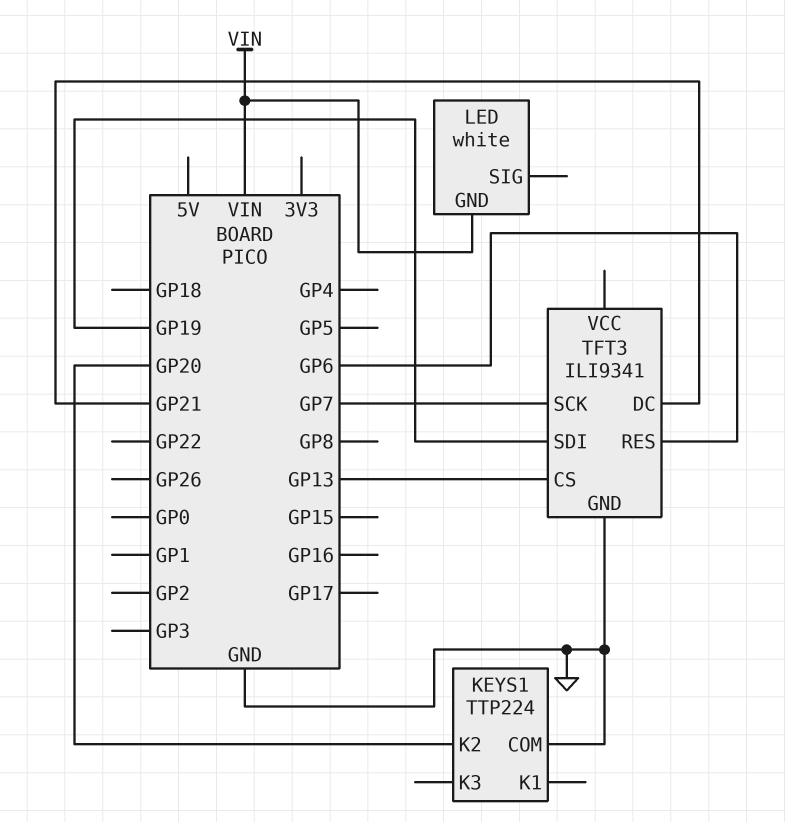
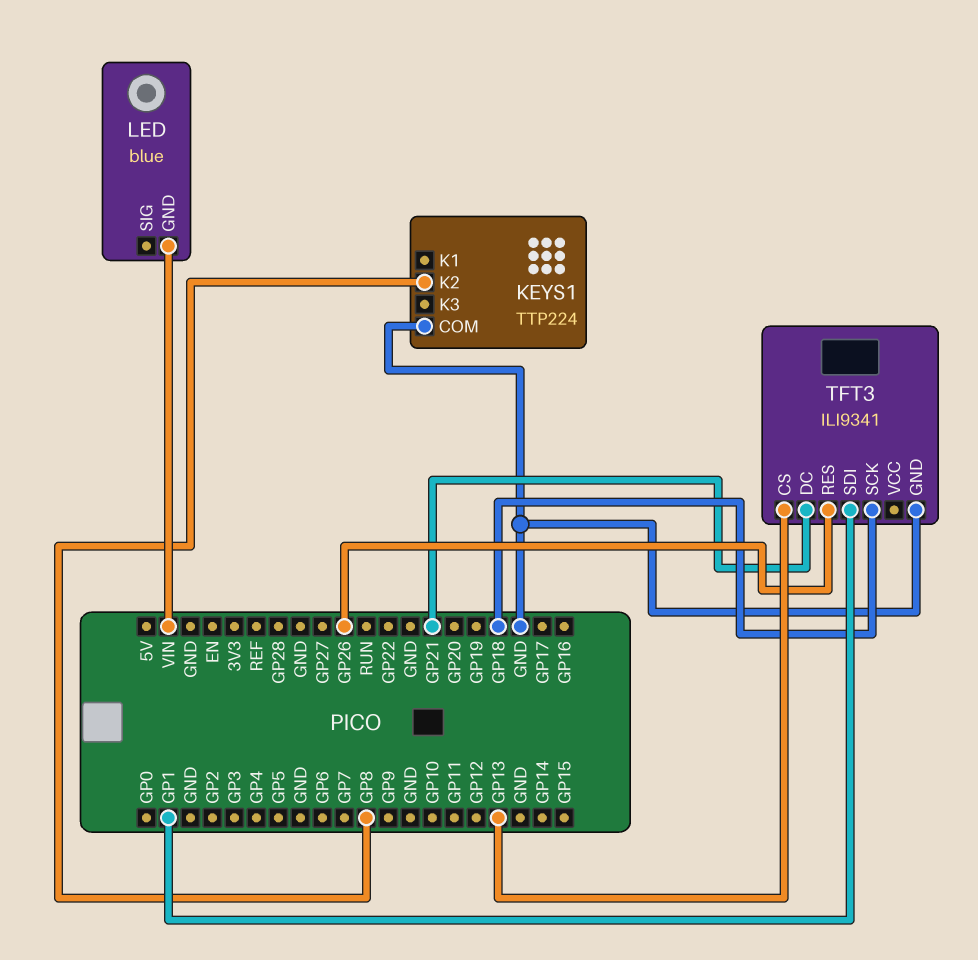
KEYS1 pin K2: GP20 -> GP8
LED: white -> blue
TFT3 pin RES: GP6 -> GP26
TFT3 pin SCK: GP7 -> GP18
TFT3 pin SDI: GP19 -> GP1

